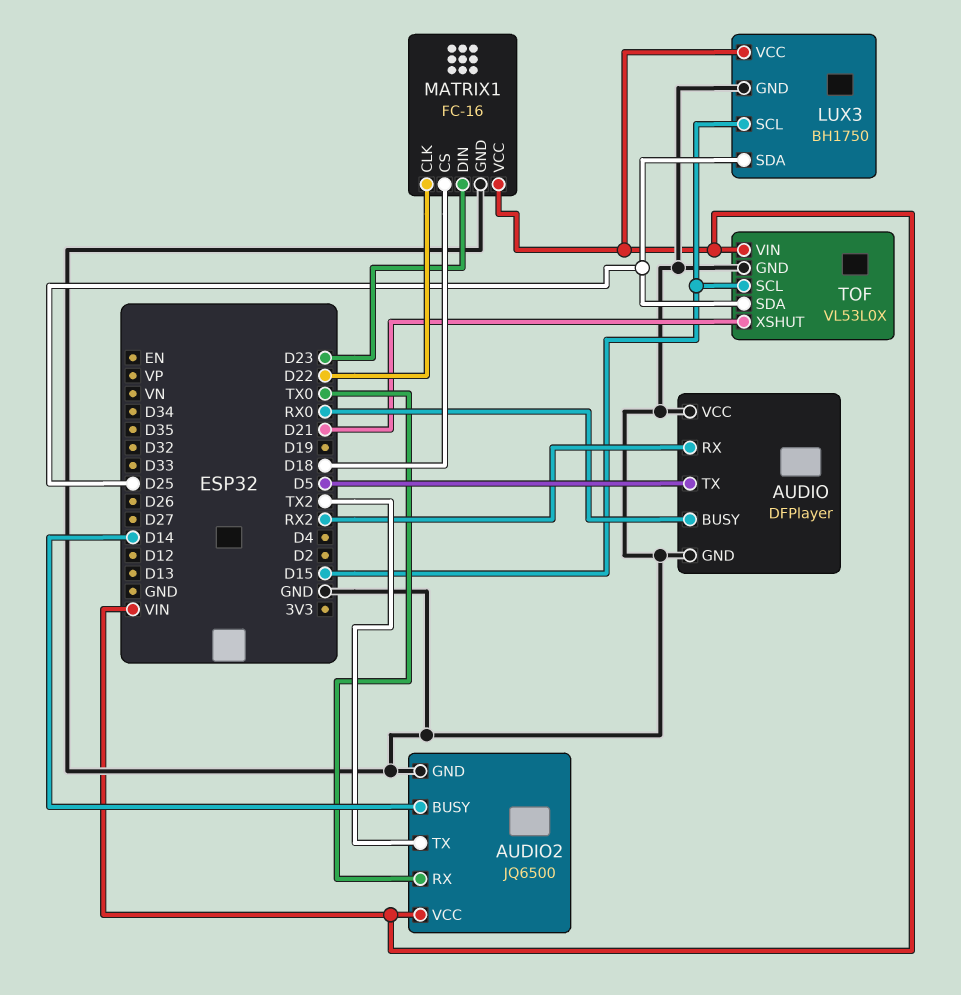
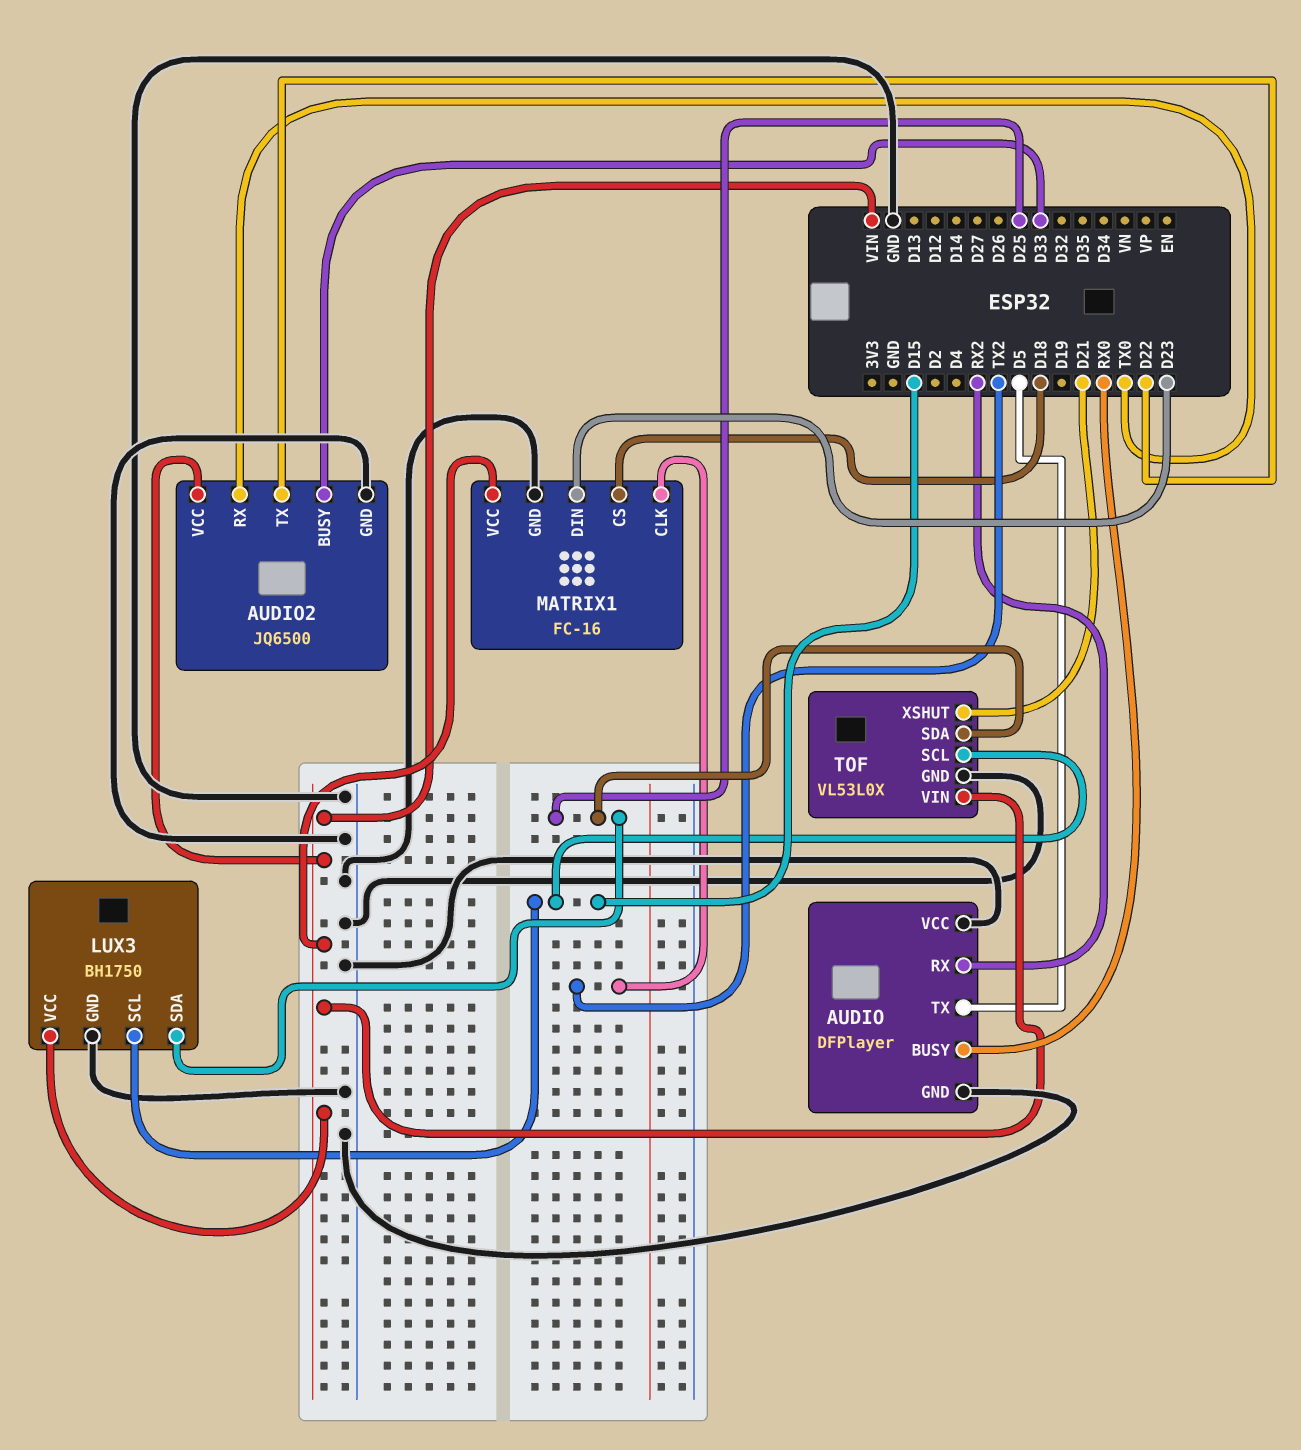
AUDIO2 pin BUSY: D14 -> D33
AUDIO2 pin TX: TX2 -> D22
MATRIX1 pin CLK: D22 -> TX2

